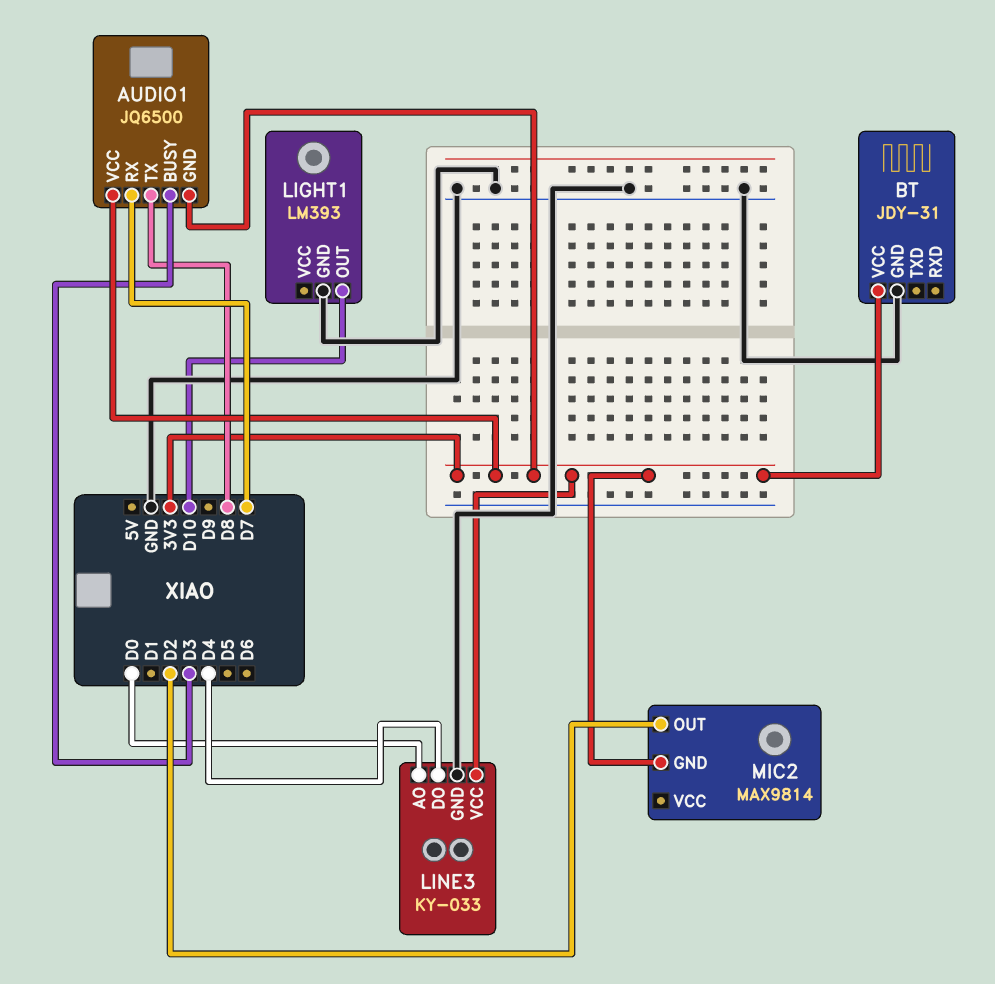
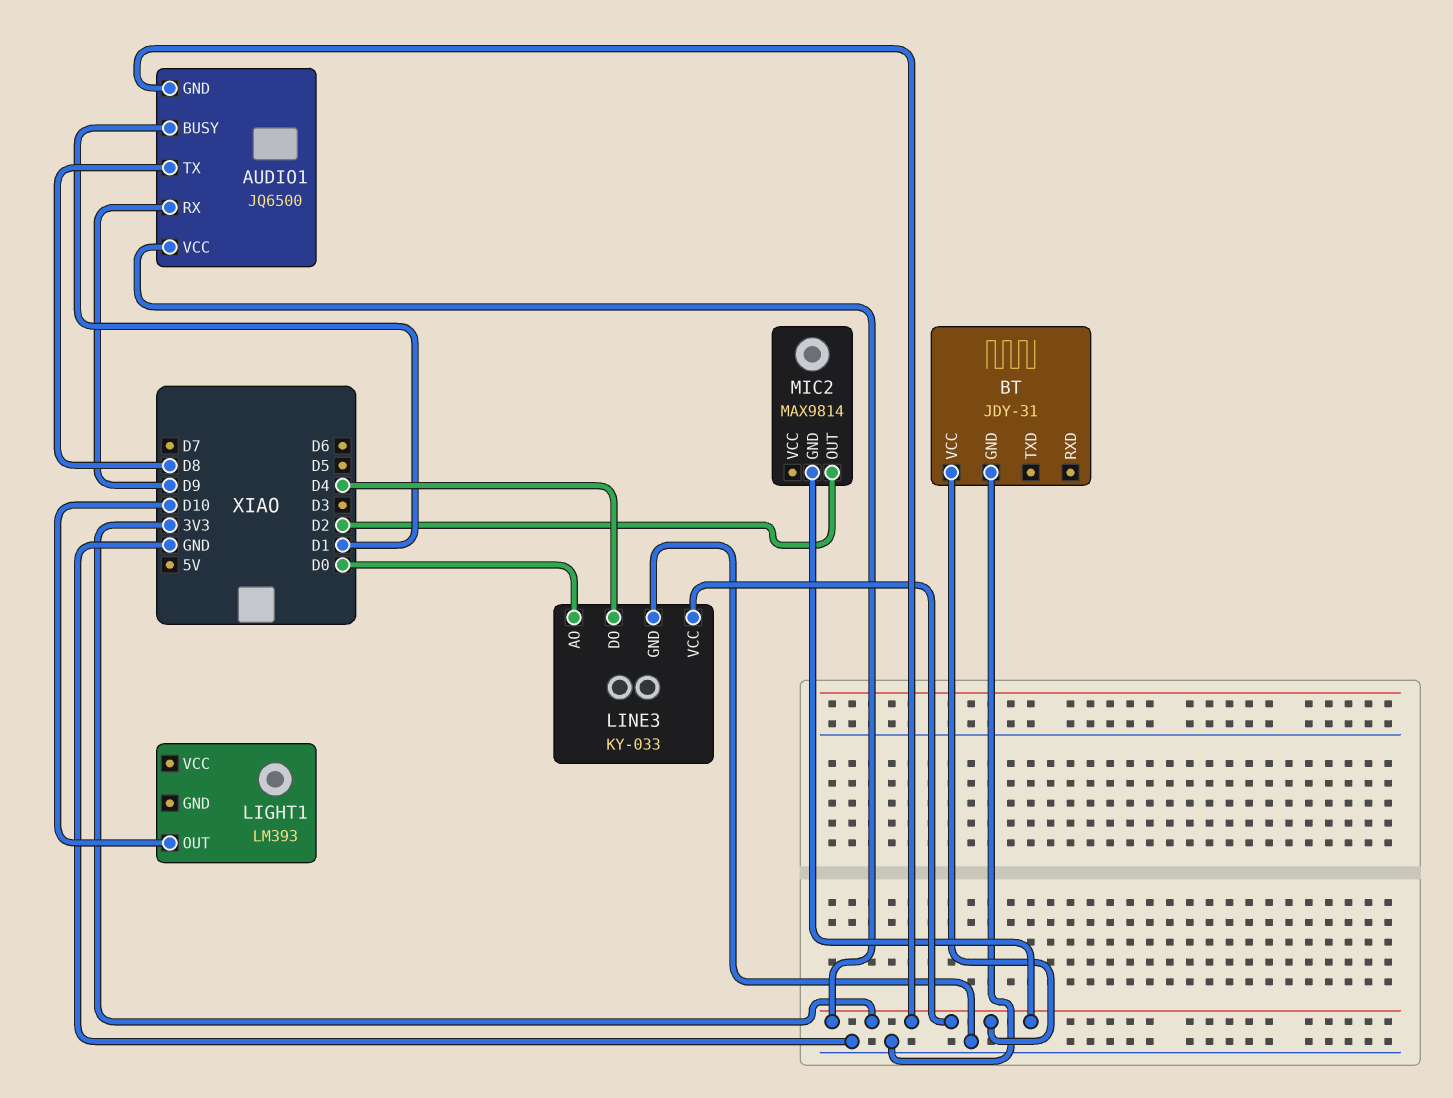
AUDIO1 pin BUSY: D3 -> D1
AUDIO1 pin RX: D7 -> D9
LIGHT1 pin GND: GND -> none

